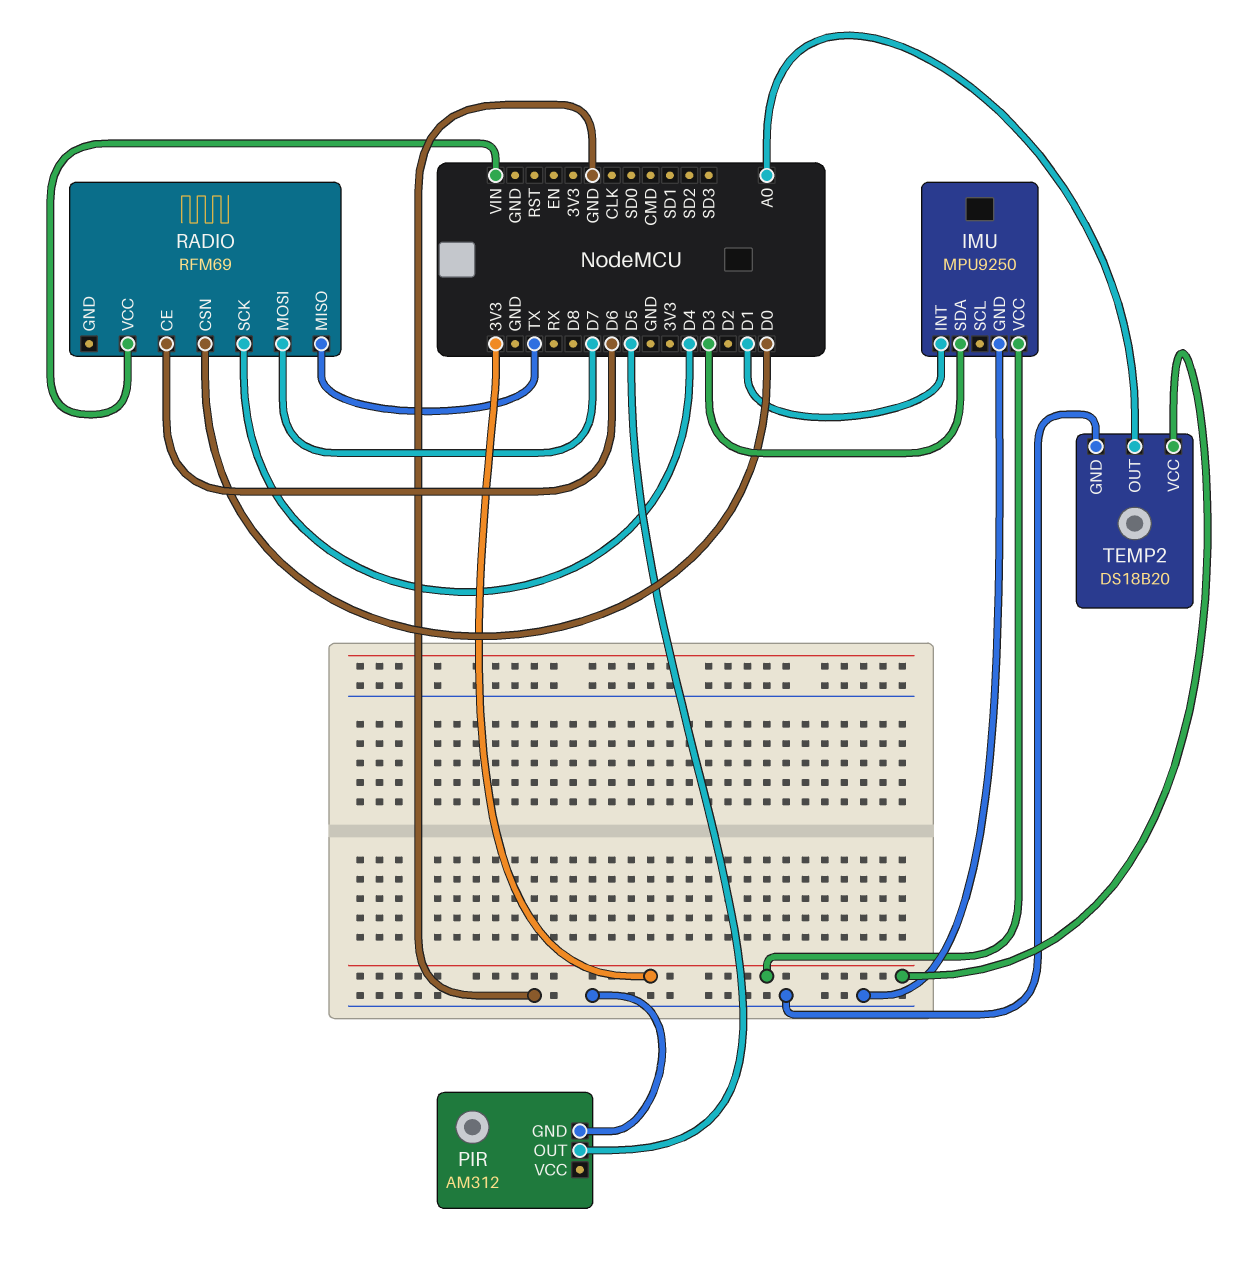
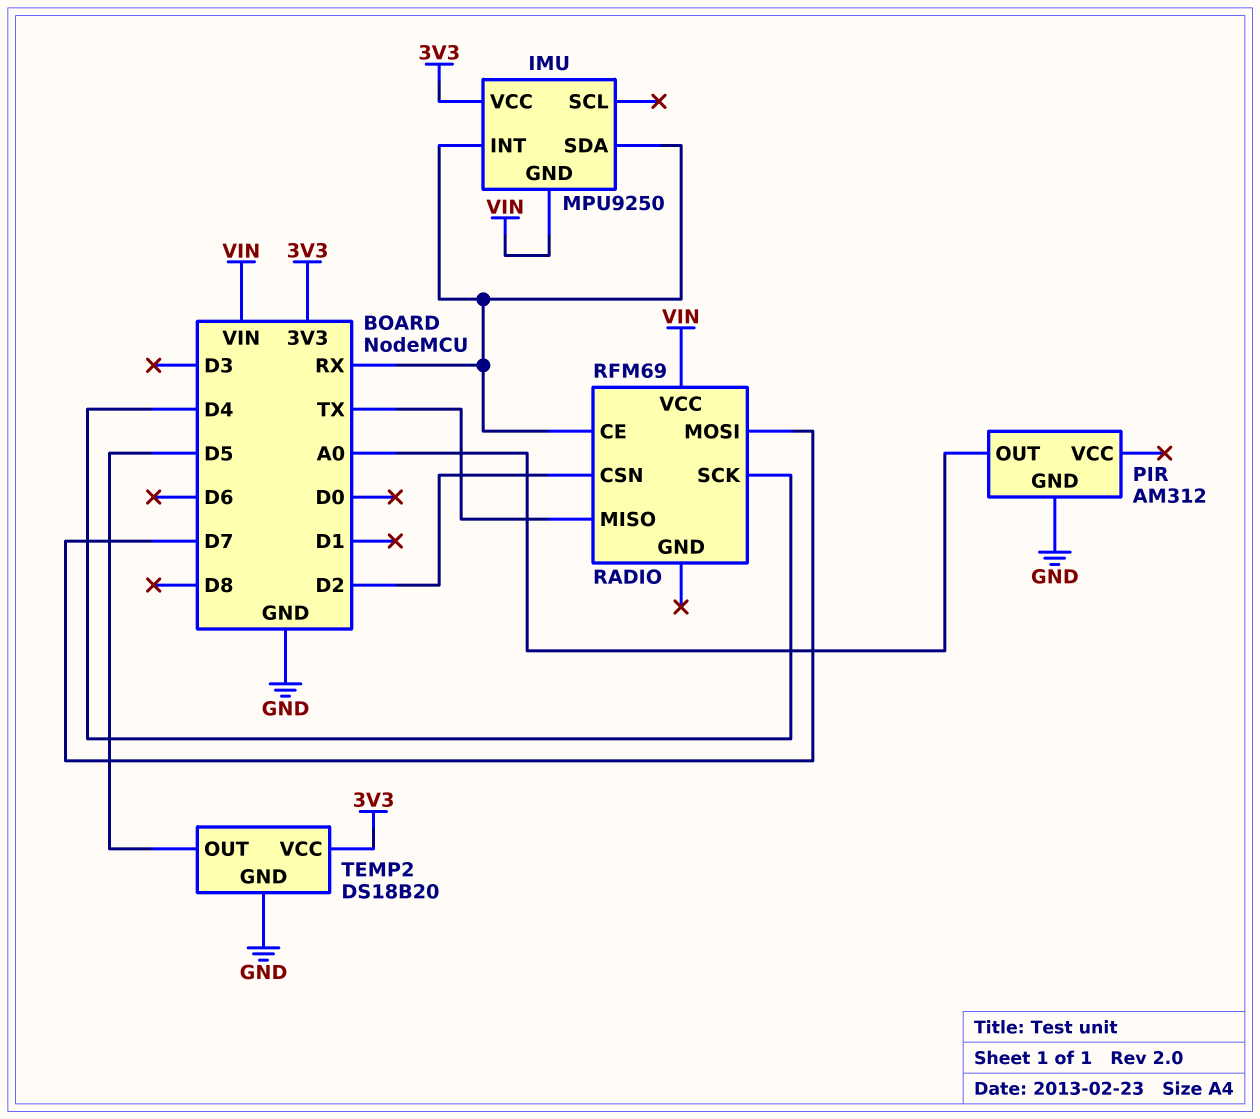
IMU pin GND: GND -> VIN
IMU pin INT: D1 -> RX
IMU pin SDA: D3 -> RX
PIR pin OUT: D5 -> A0
RADIO pin CE: D6 -> RX
RADIO pin CSN: D0 -> D2
TEMP2 pin OUT: A0 -> D5

